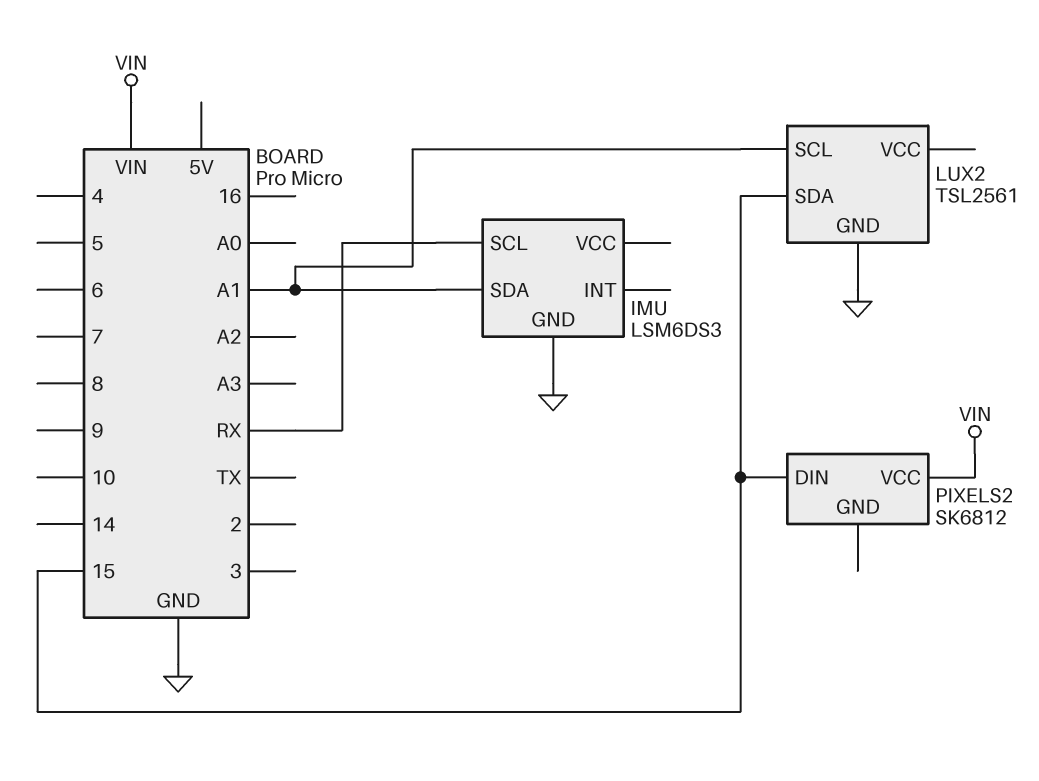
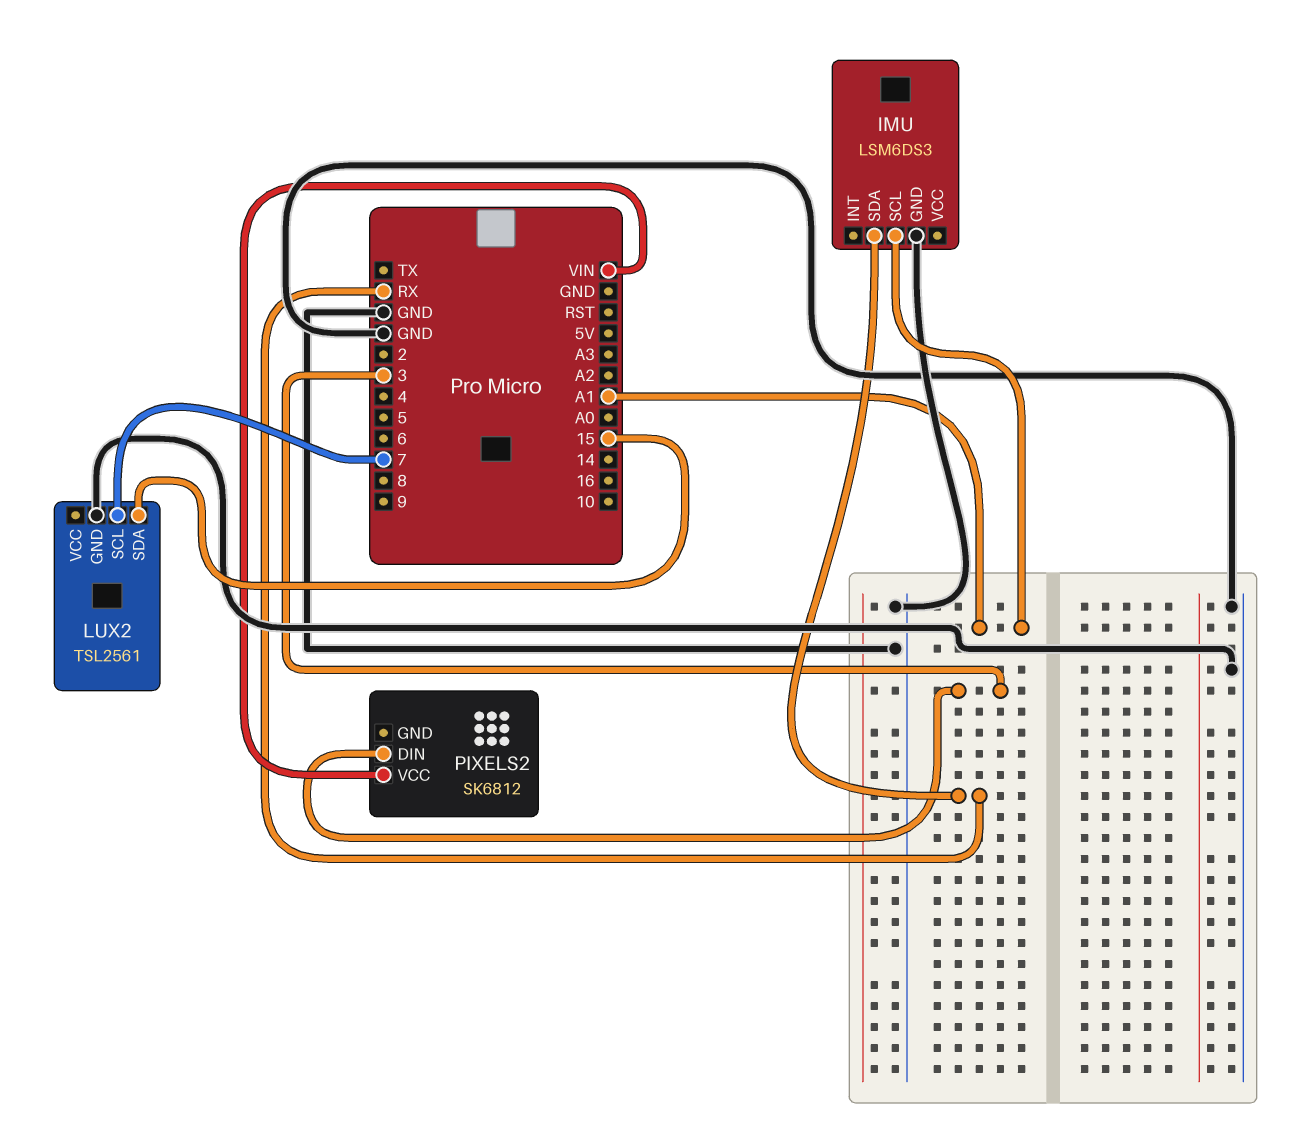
IMU pin SCL: RX -> A1
IMU pin SDA: A1 -> RX
LUX2 pin SCL: A1 -> 7
PIXELS2 pin DIN: 15 -> 3

